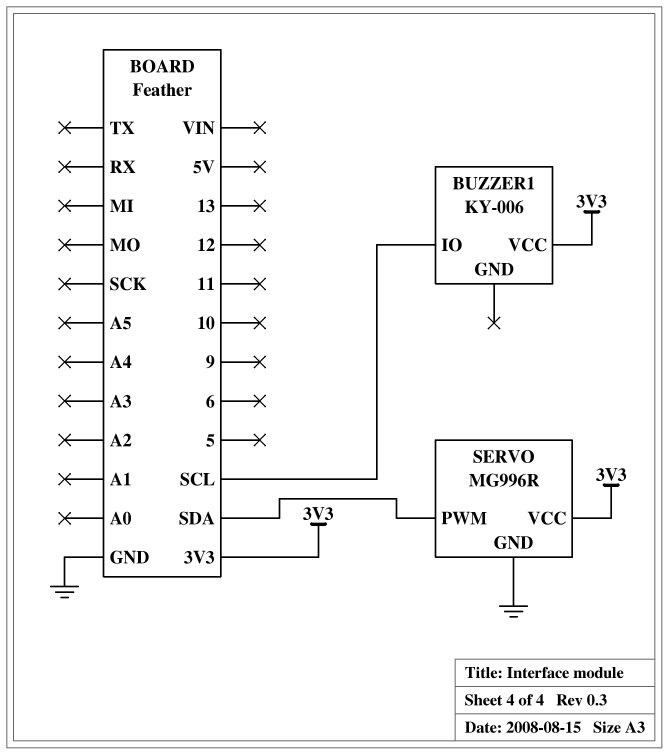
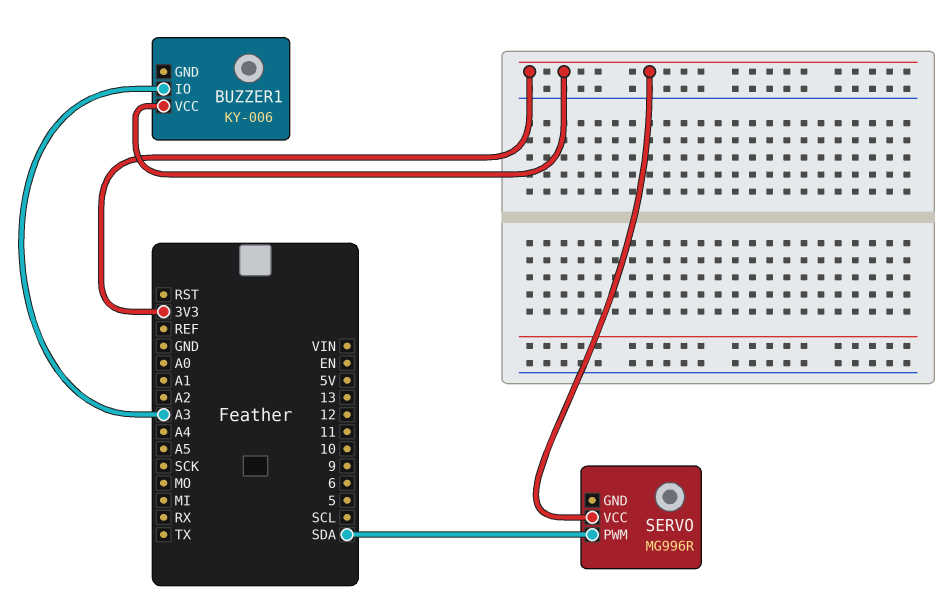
BUZZER1 pin IO: SCL -> A3
SERVO pin GND: GND -> none

